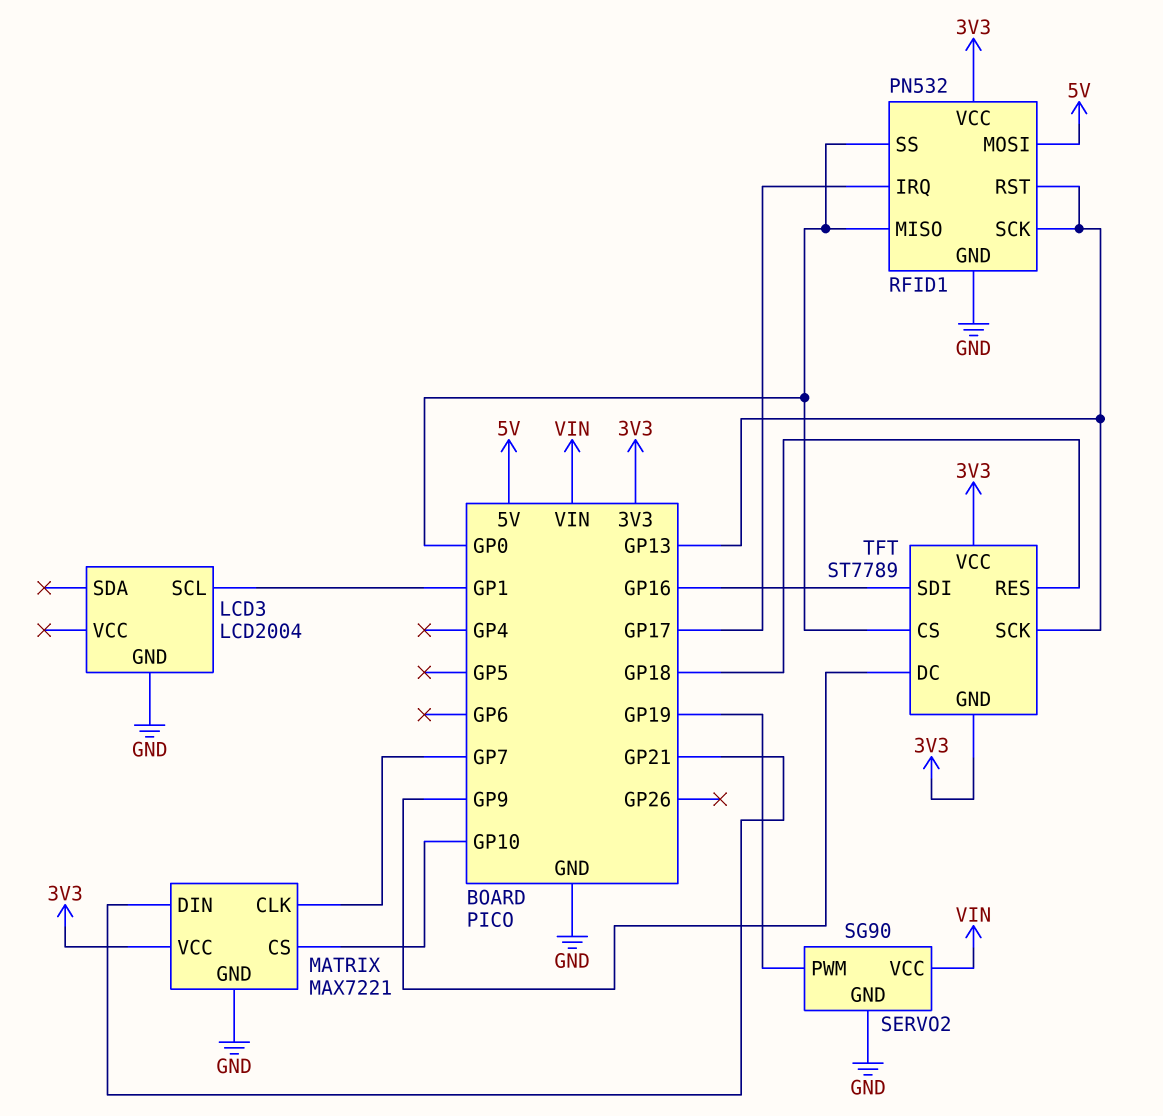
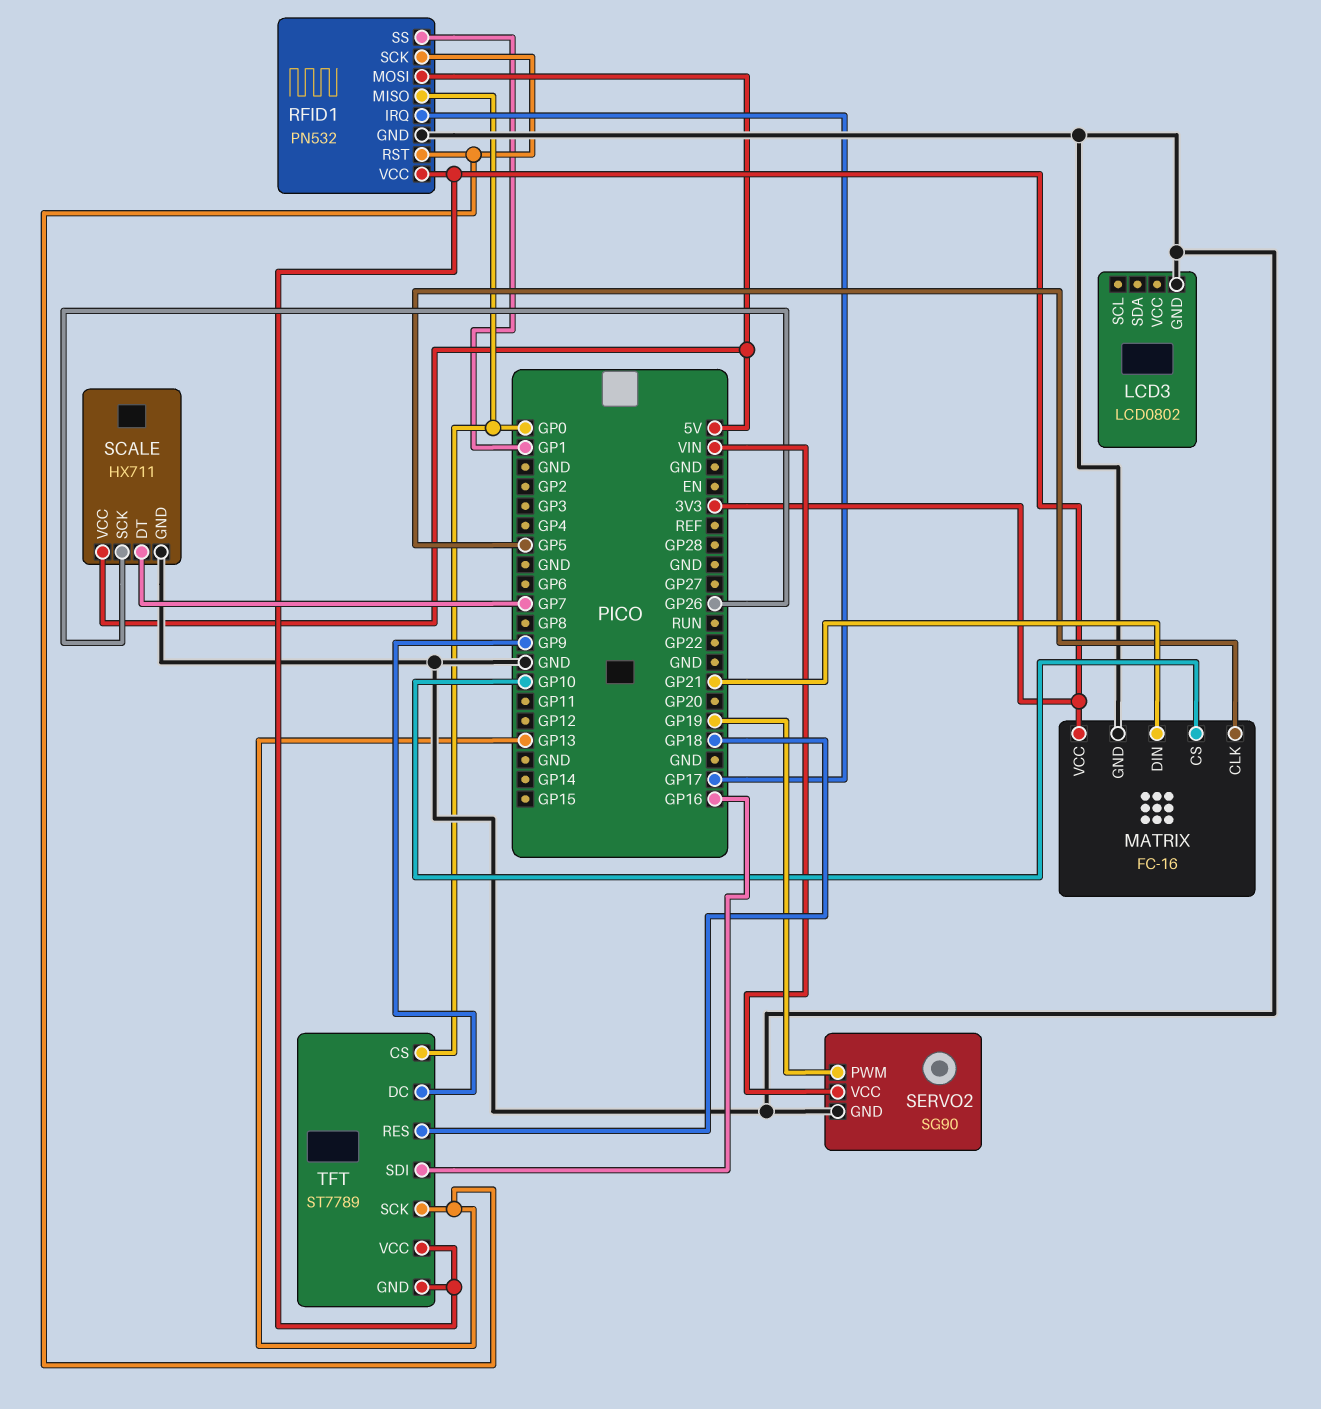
LCD3: LCD2004 -> LCD0802
LCD3 pin SCL: GP1 -> none
MATRIX: MAX7221 -> FC-16
MATRIX pin CLK: GP7 -> GP5
RFID1 pin SS: GP0 -> GP1
SCALE: none -> HX711
SCALE pin DT: none -> GP7
SCALE pin GND: none -> GND
SCALE pin SCK: none -> GP26
SCALE pin VCC: none -> 5V

